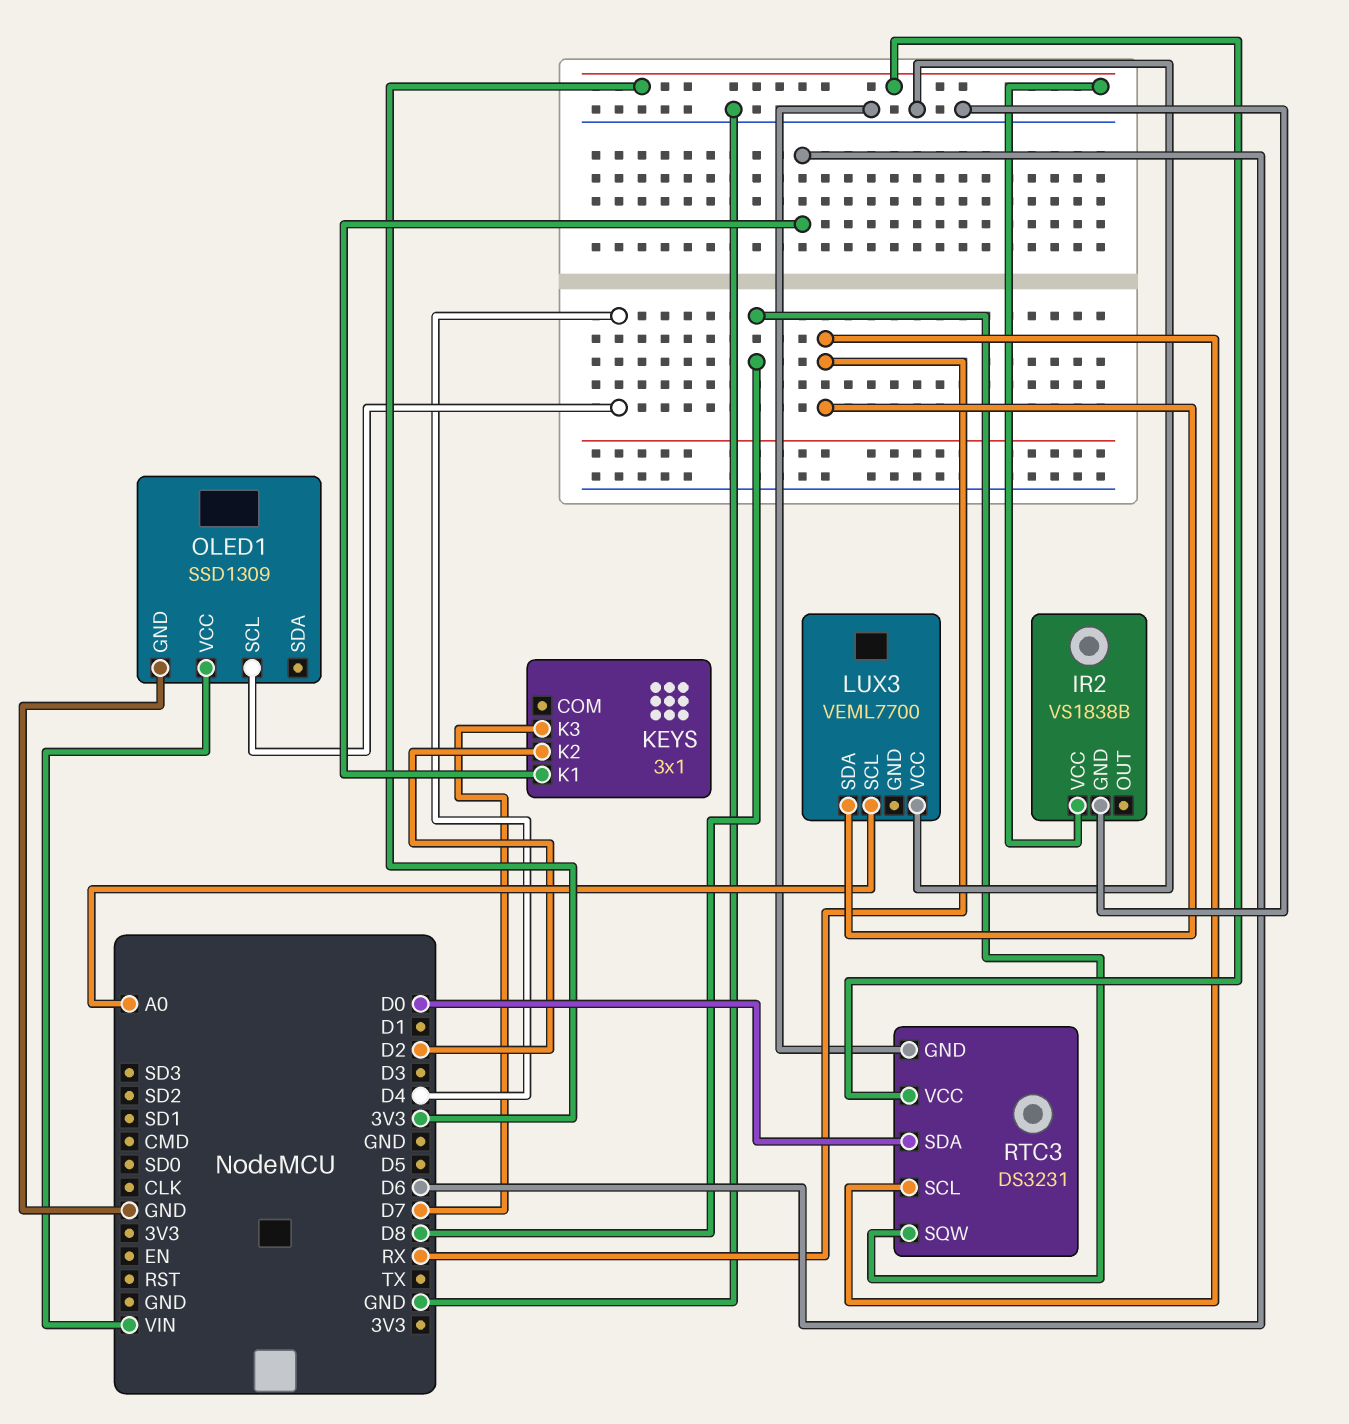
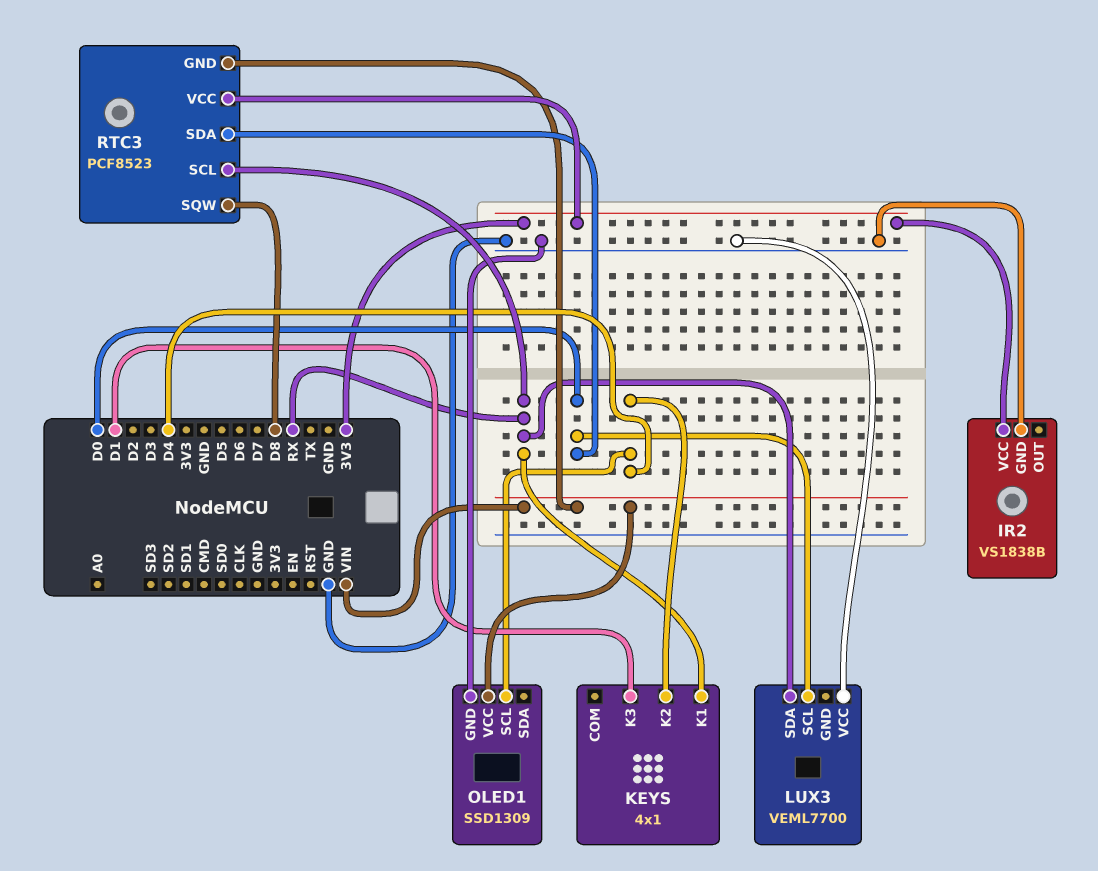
KEYS: 3x1 -> 4x1
KEYS pin K1: D6 -> RX
KEYS pin K2: D2 -> D4
KEYS pin K3: D7 -> D1
LUX3 pin SCL: A0 -> D0
RTC3: DS3231 -> PCF8523
RTC3 pin GND: GND -> VIN

